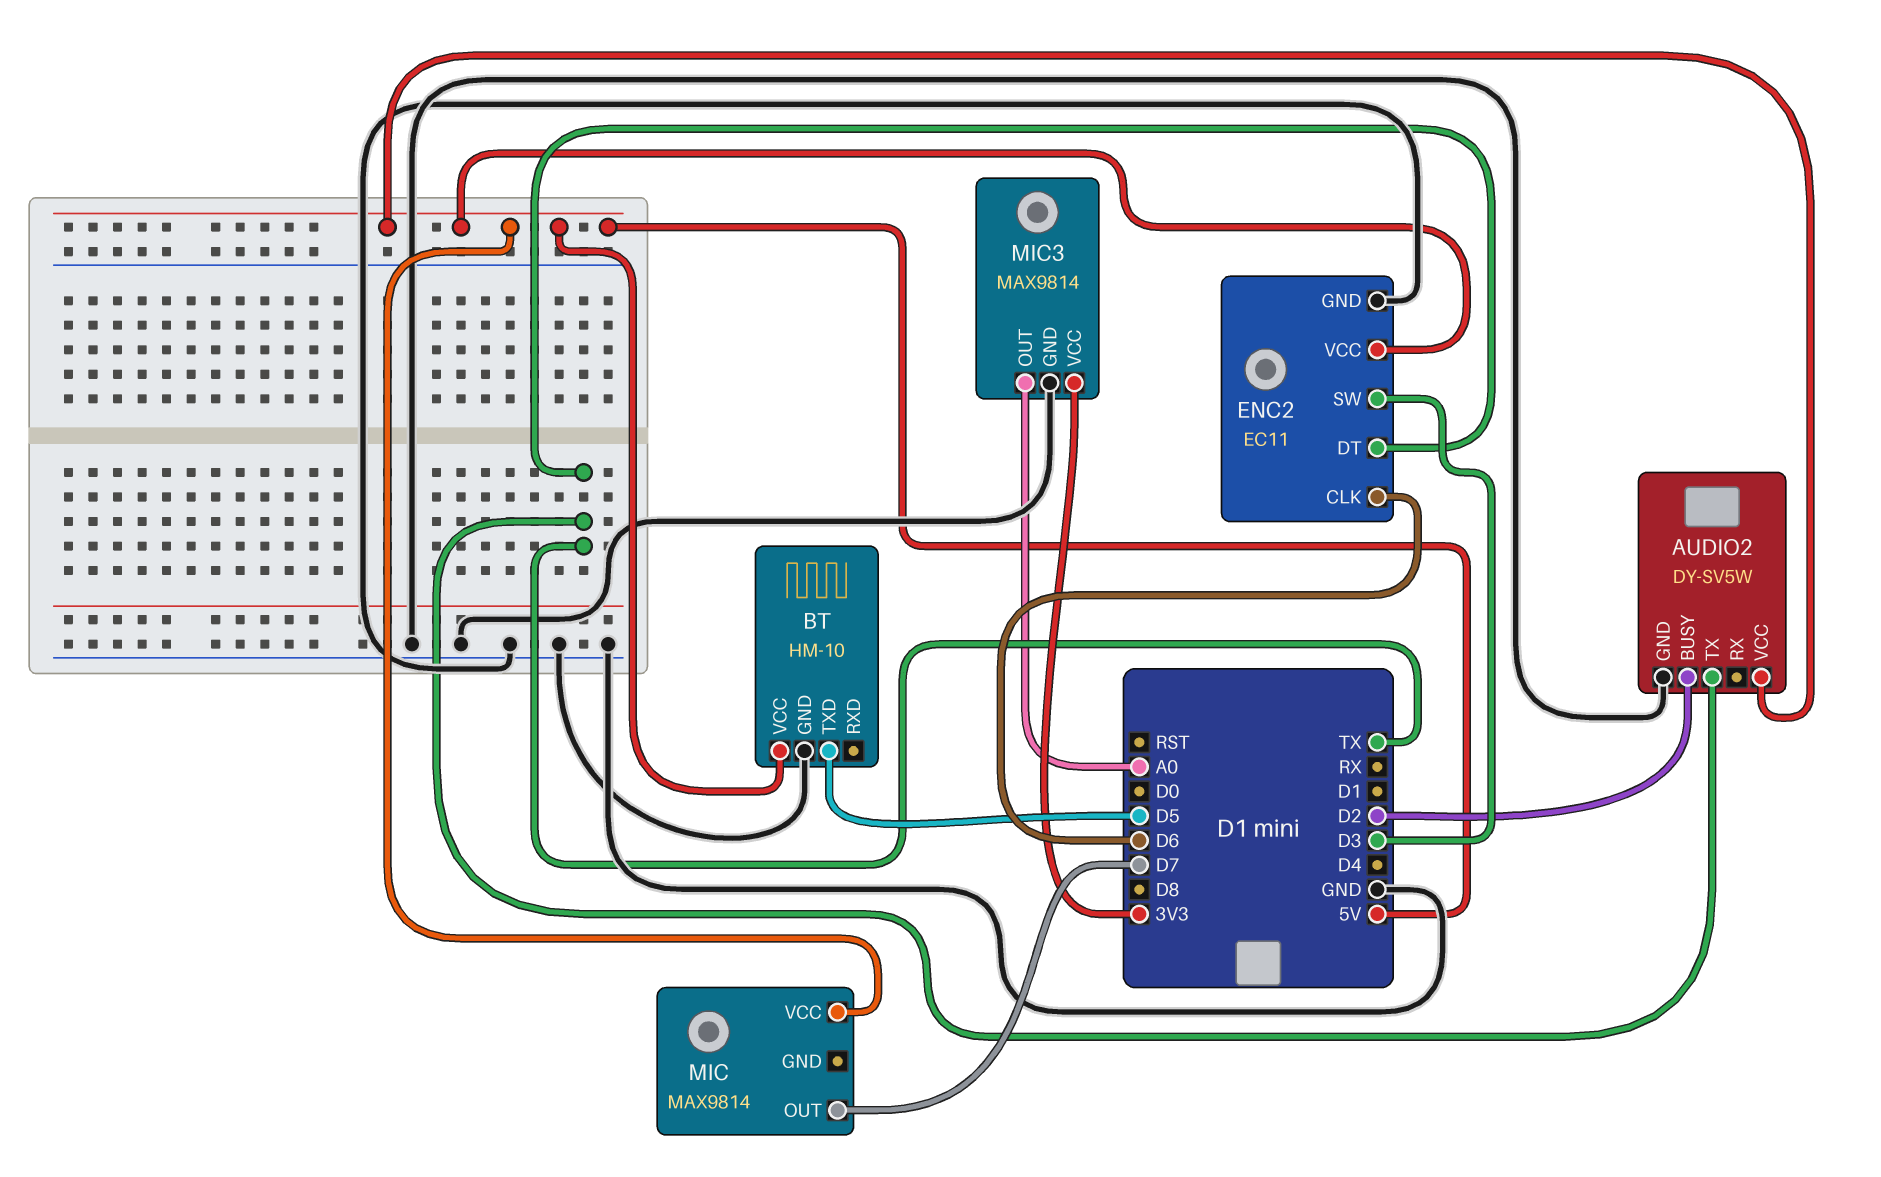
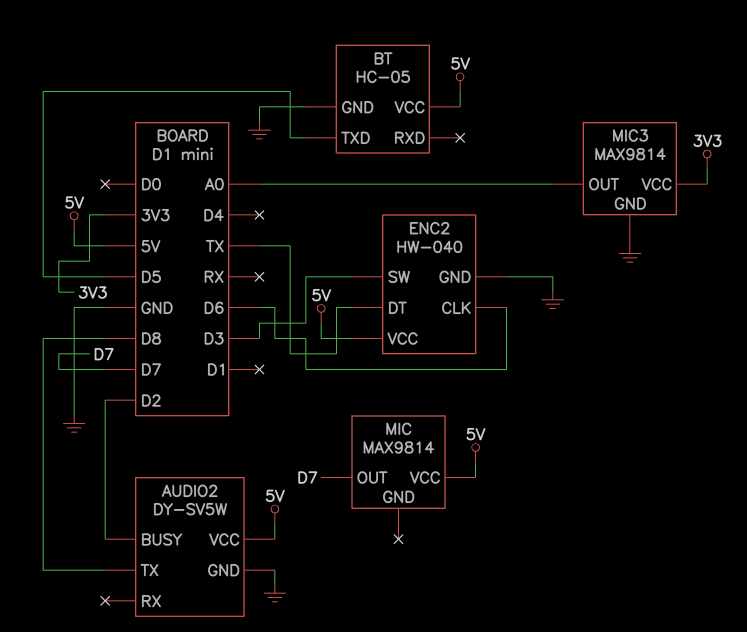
AUDIO2 pin TX: TX -> D8
BT: HM-10 -> HC-05
ENC2: EC11 -> HW-040

